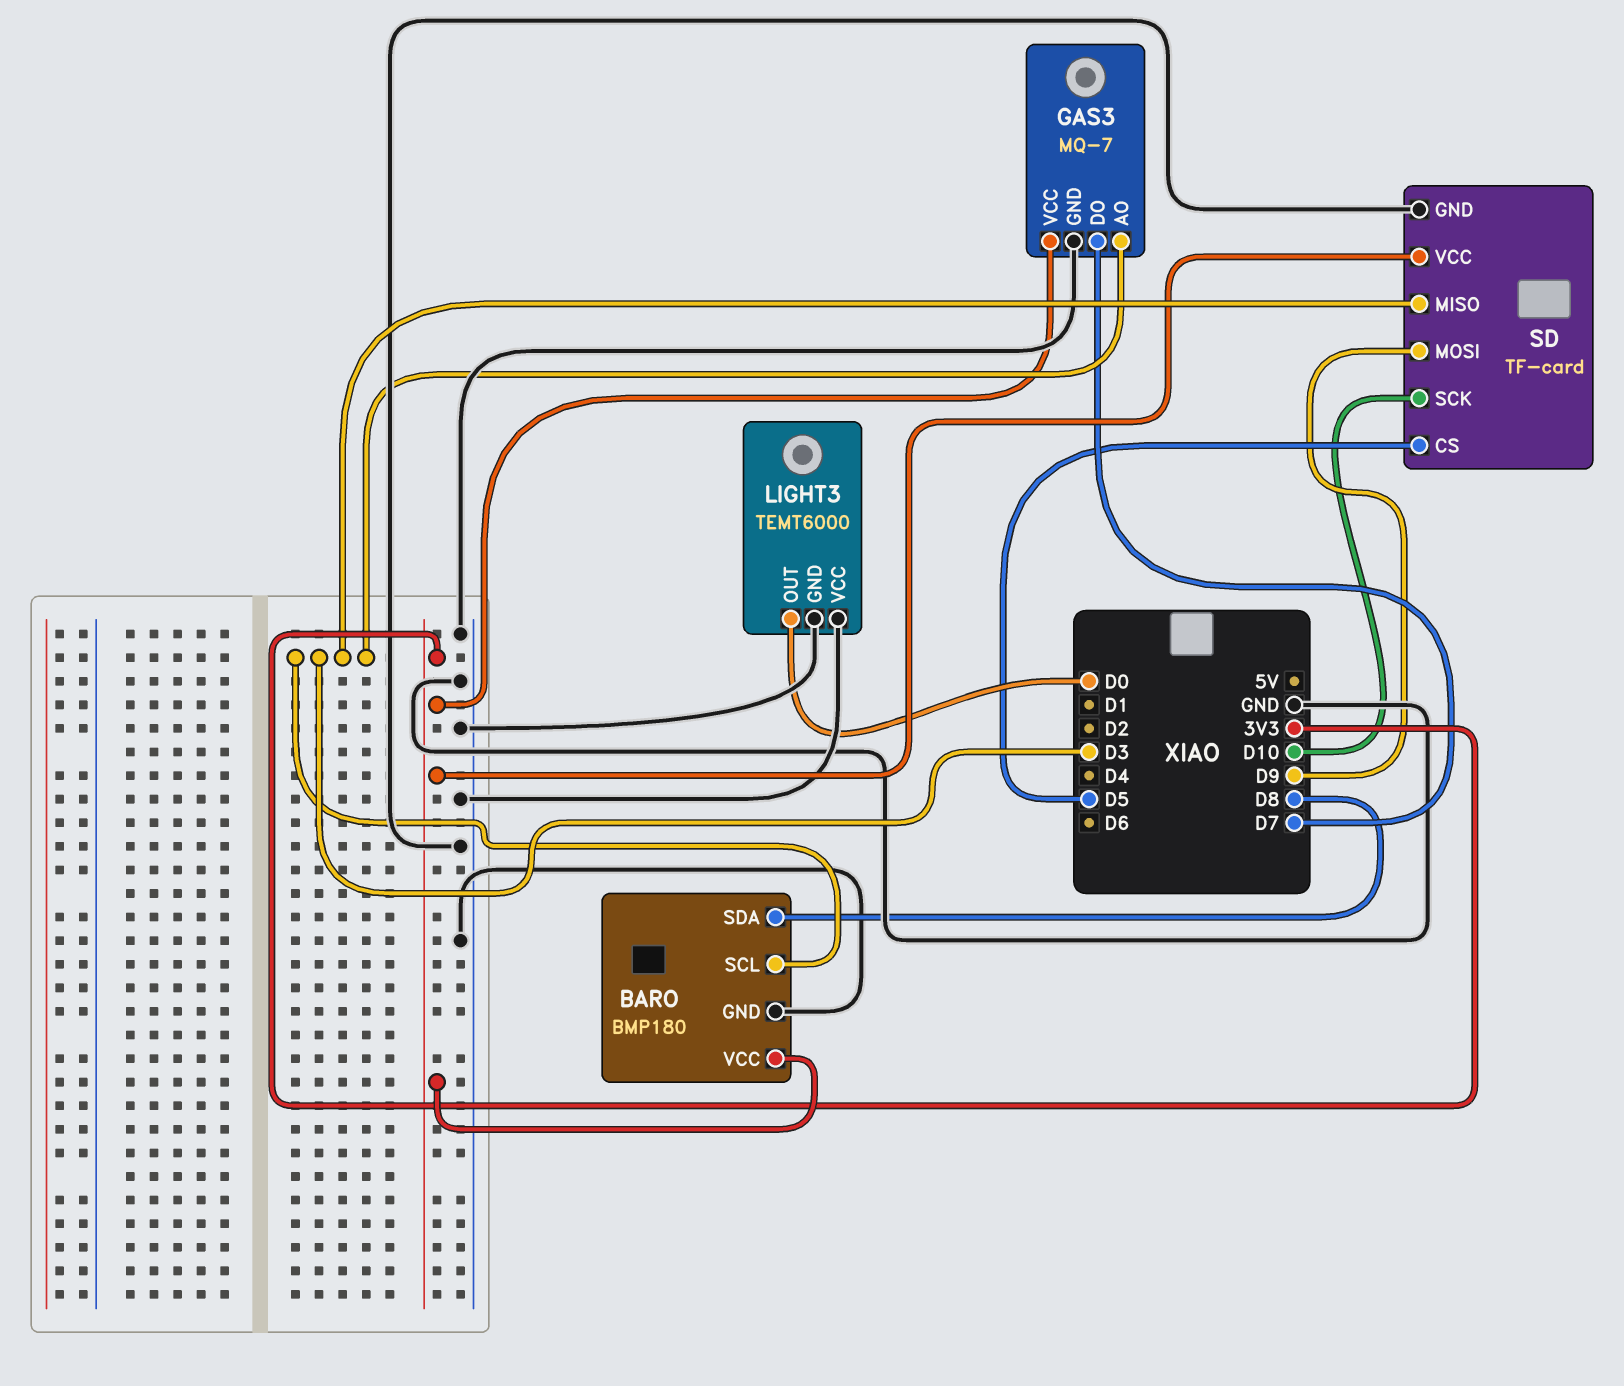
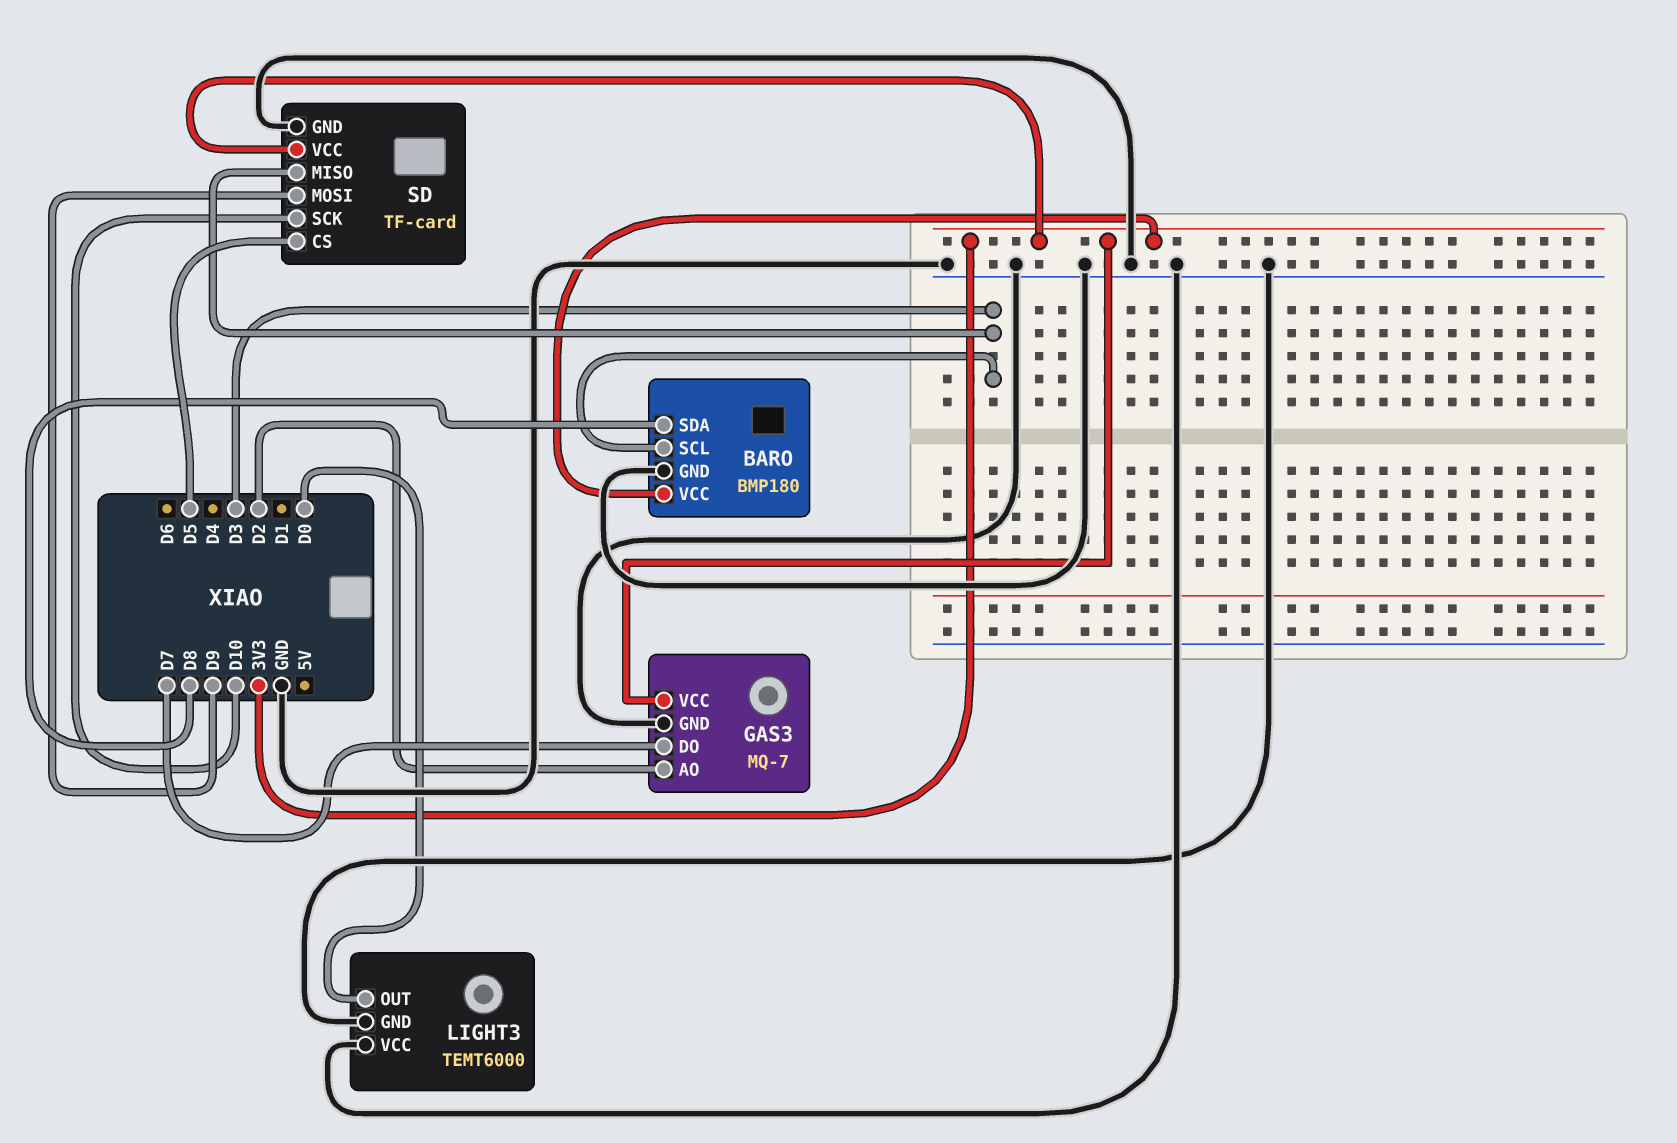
GAS3 pin AO: D3 -> D2

